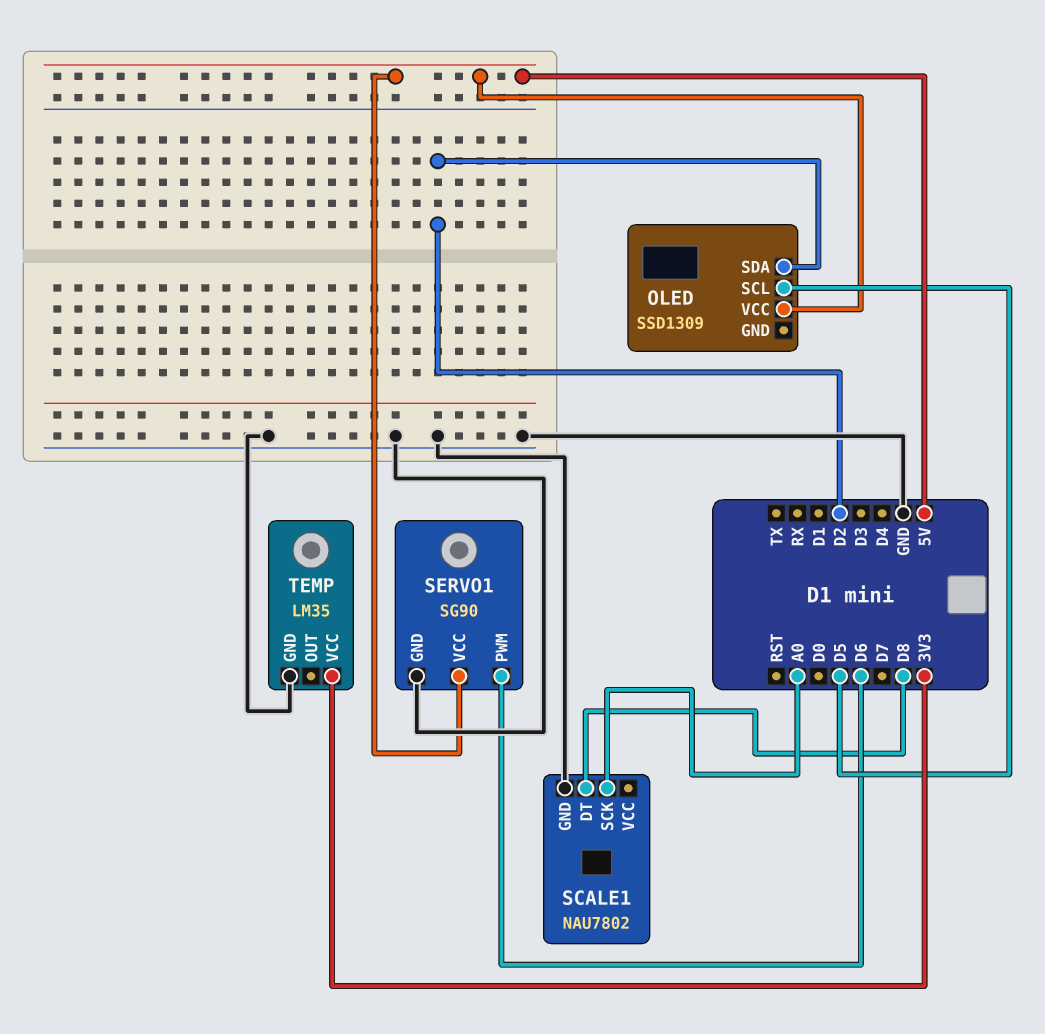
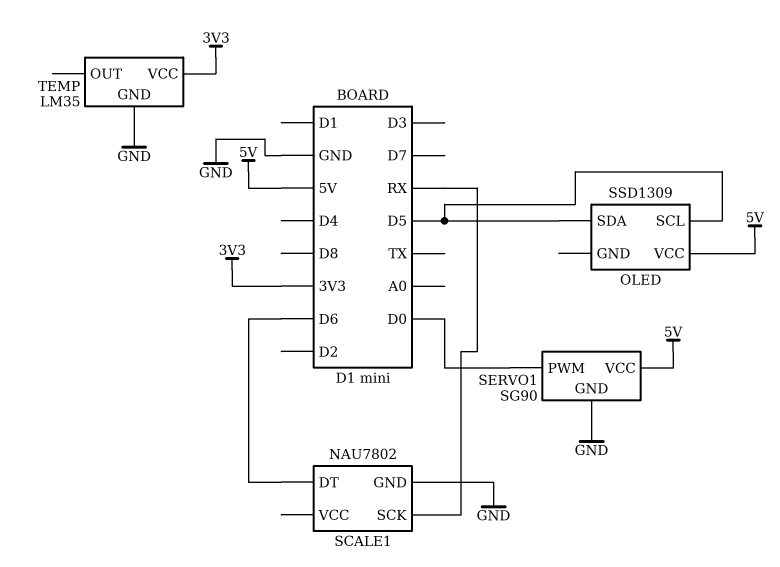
OLED pin SDA: D2 -> D5
SCALE1 pin DT: D8 -> D6
SCALE1 pin SCK: A0 -> RX
SERVO1 pin PWM: D6 -> D0

